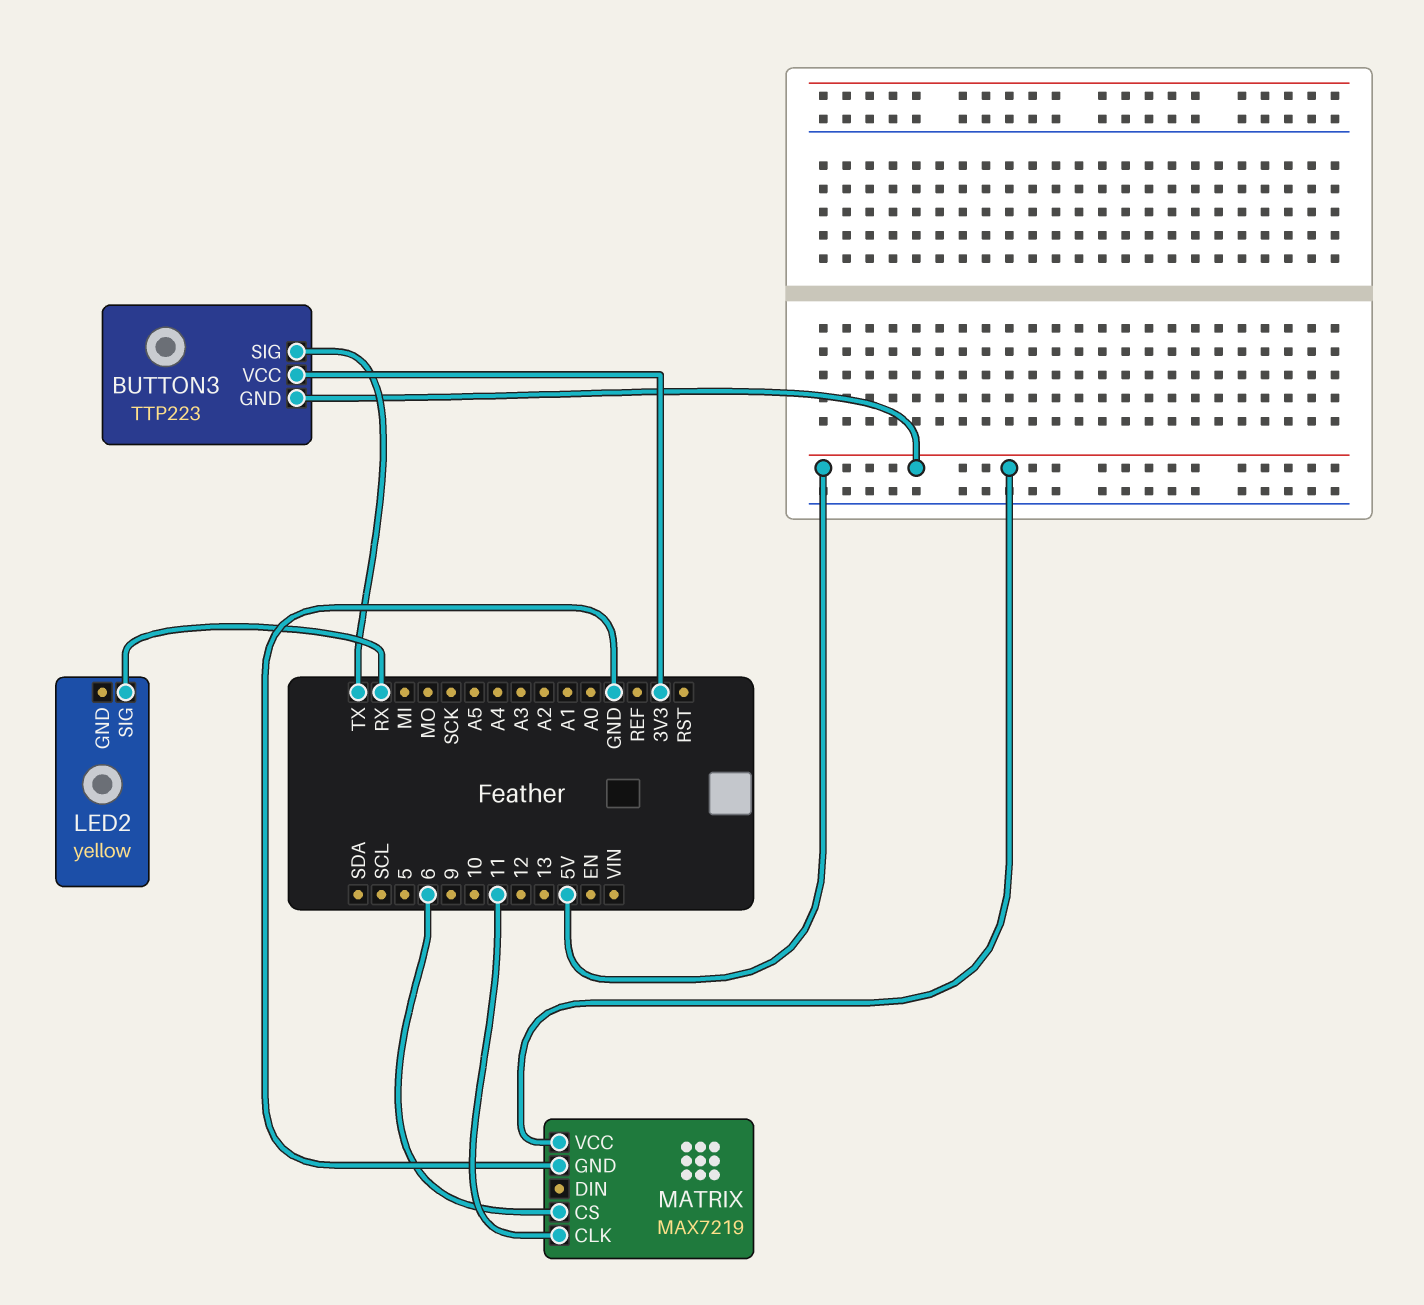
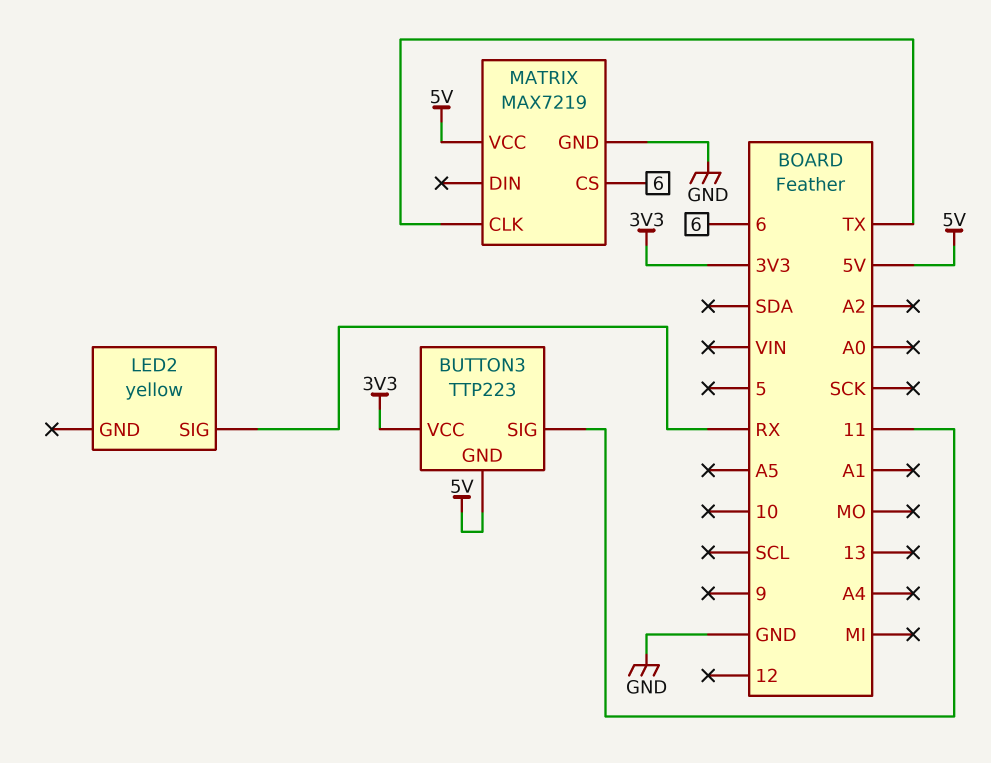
BUTTON3 pin SIG: TX -> 11
MATRIX pin CLK: 11 -> TX

